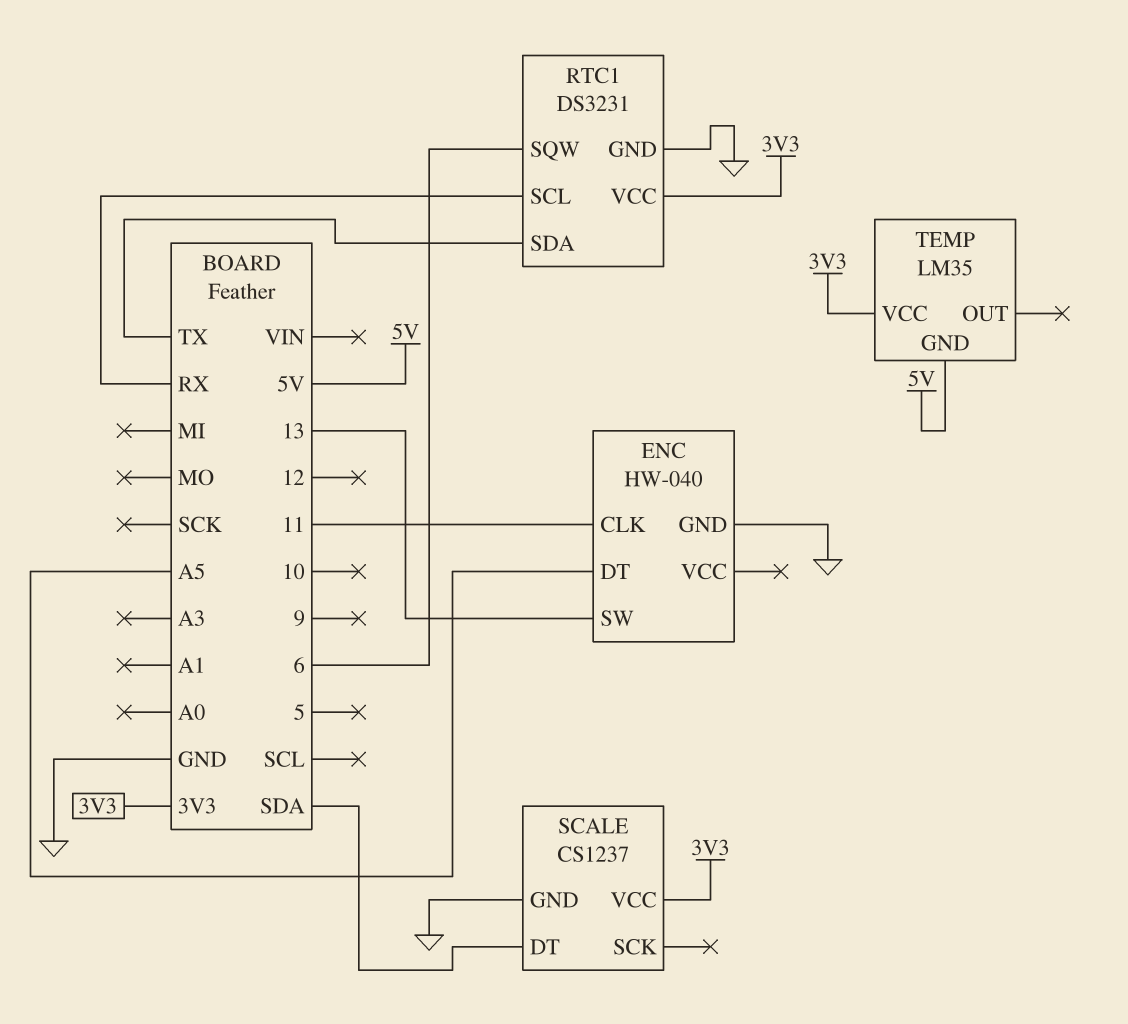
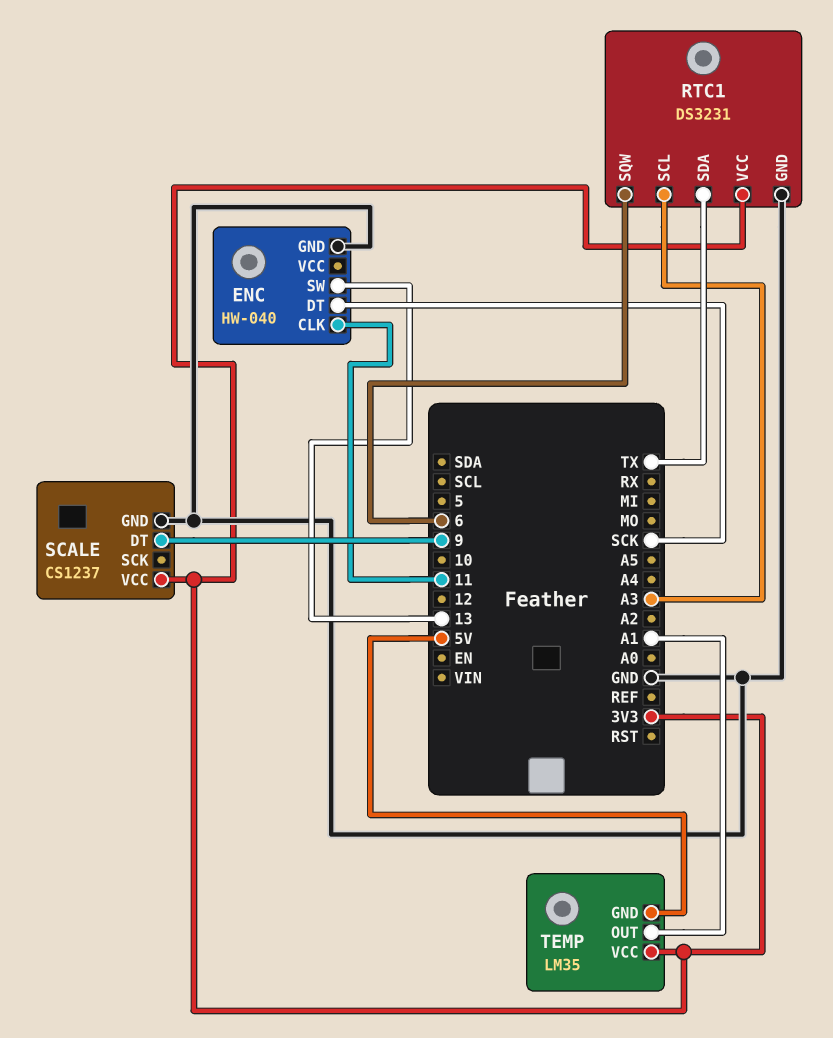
ENC pin DT: A5 -> SCK
RTC1 pin SCL: RX -> A3
SCALE pin DT: SDA -> 9
TEMP pin OUT: none -> A1

